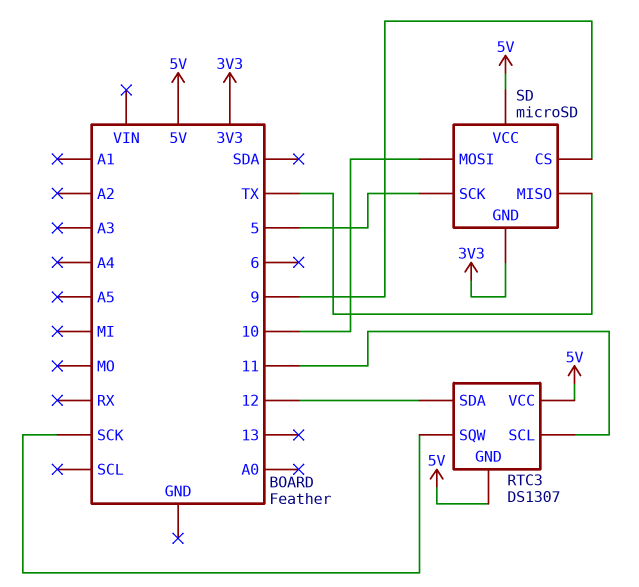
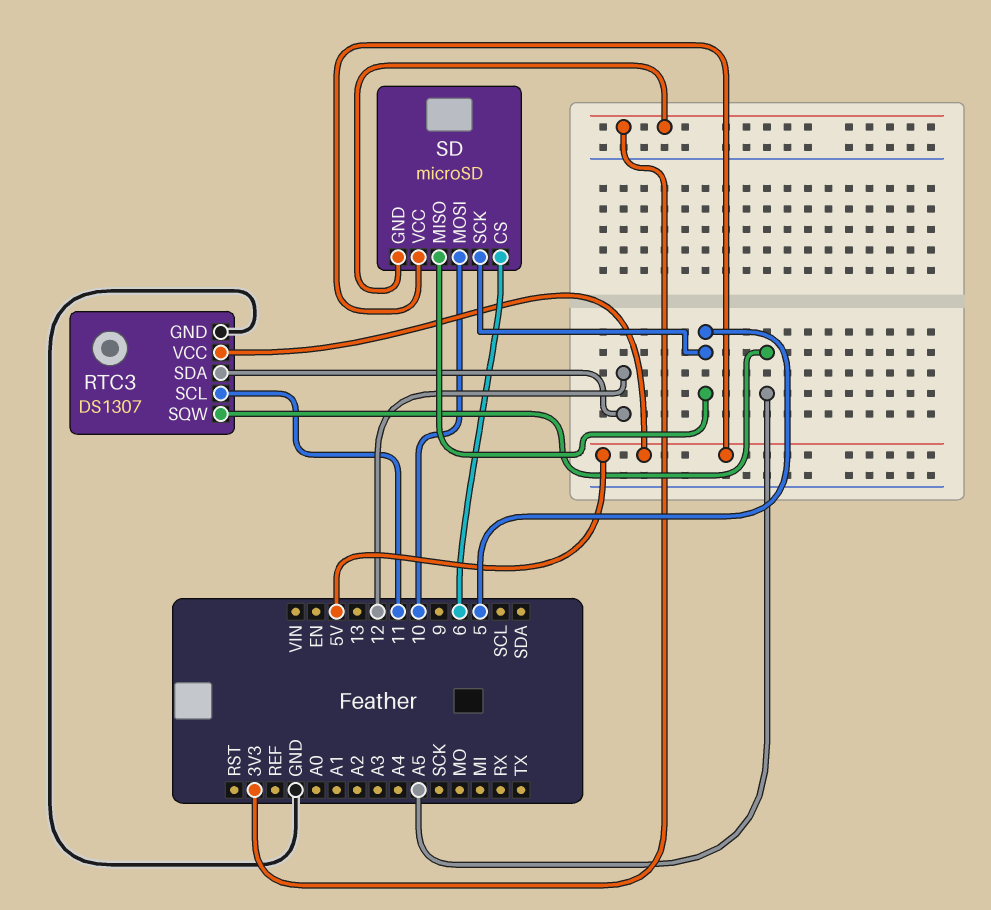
RTC3 pin GND: 5V -> GND
RTC3 pin SQW: SCK -> A5
SD pin CS: 9 -> 6
SD pin MISO: TX -> 5

